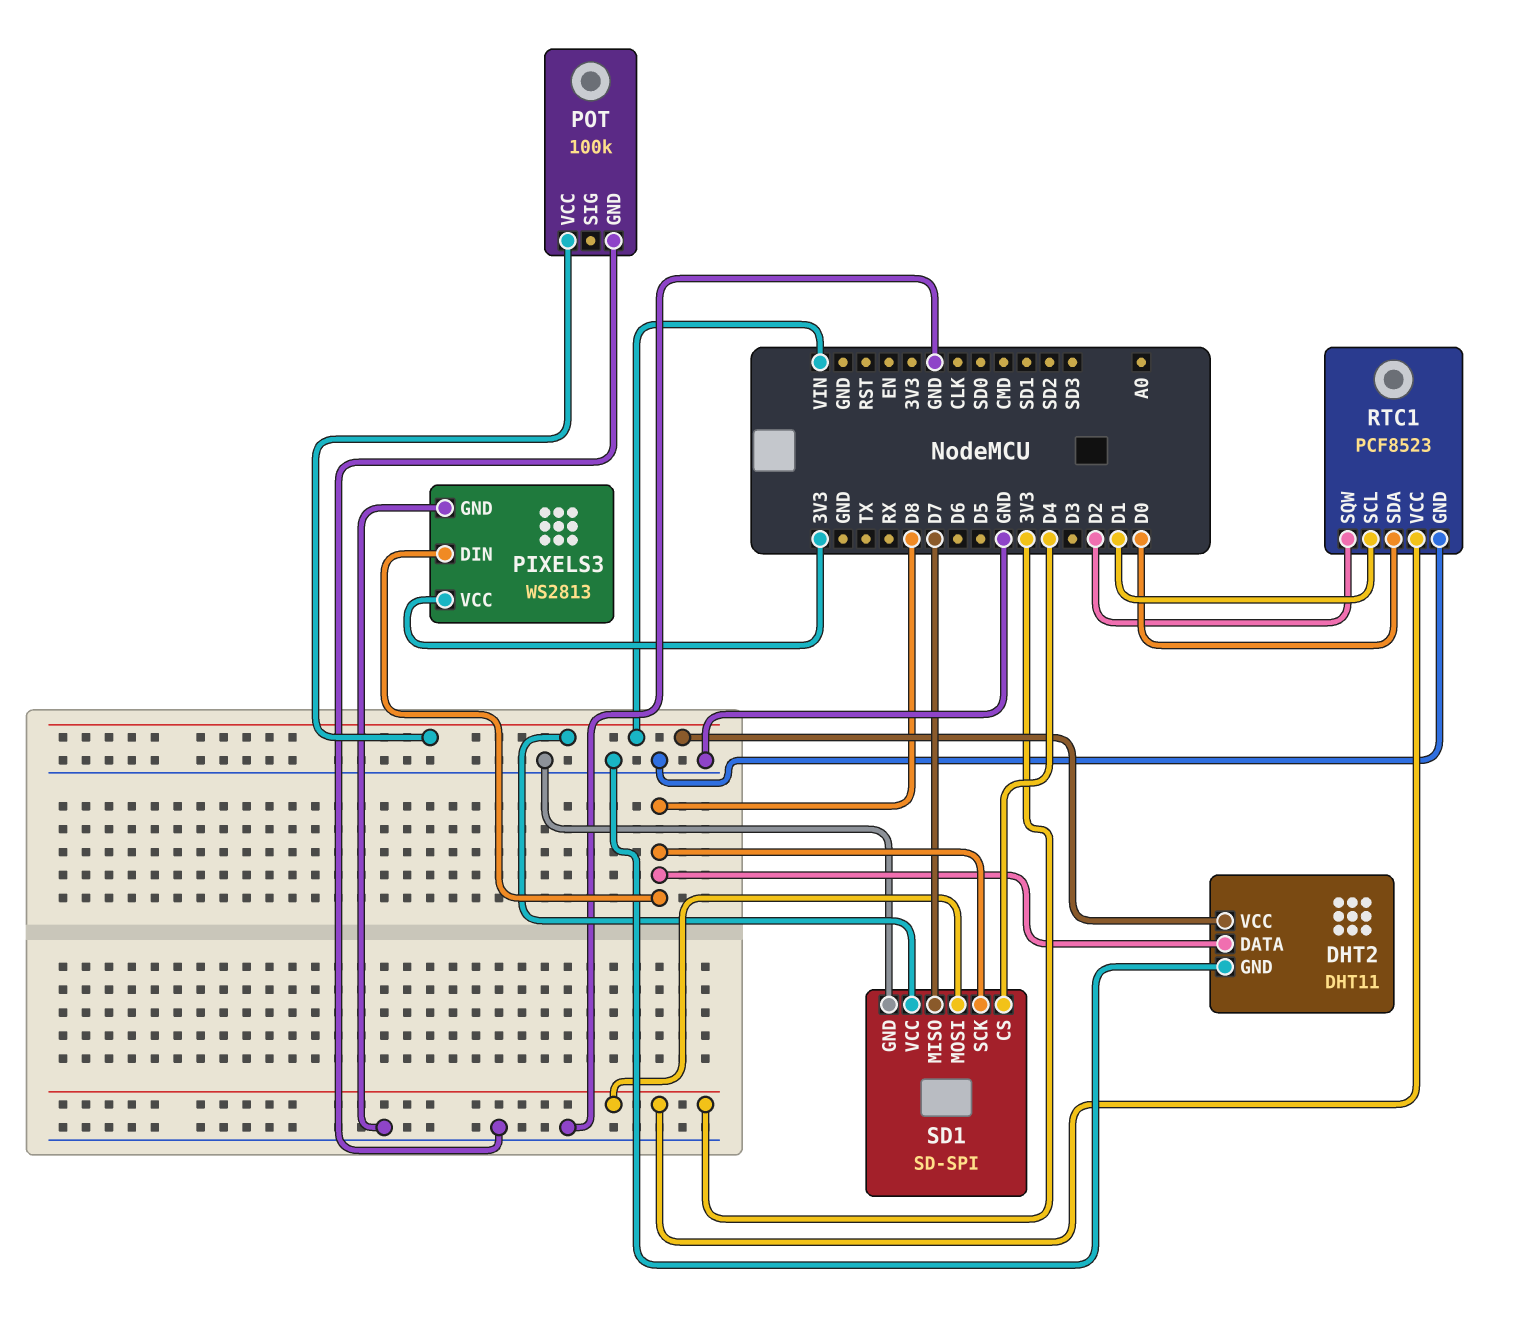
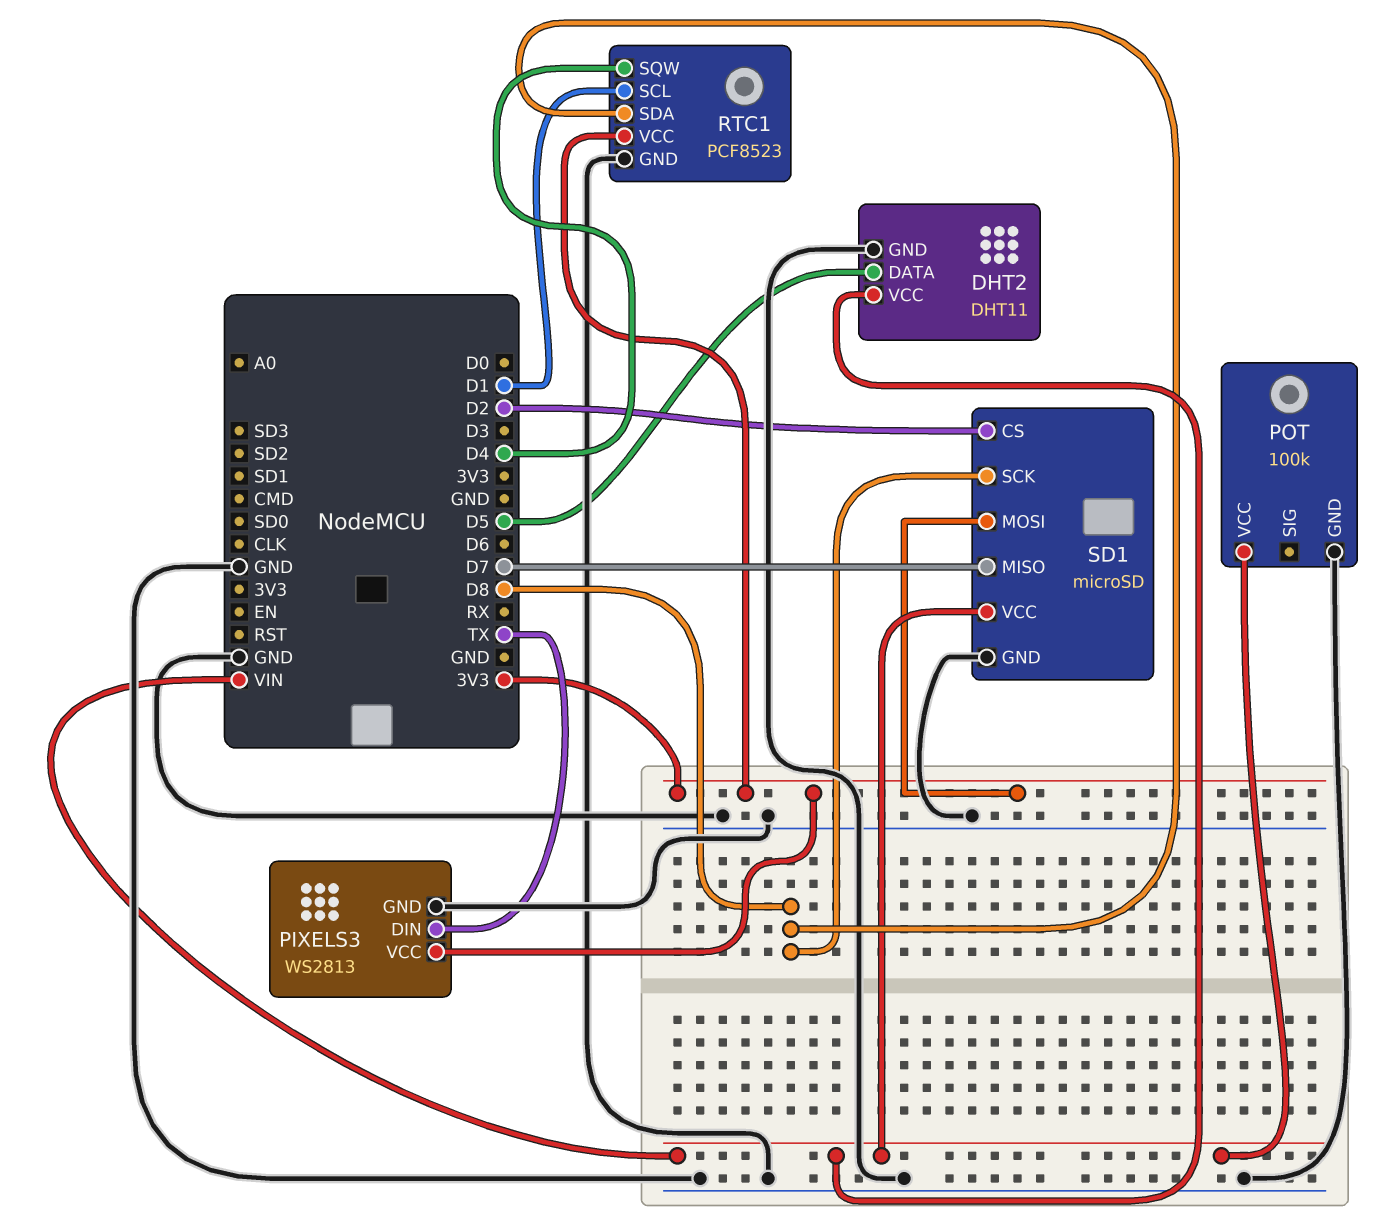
DHT2 pin DATA: D8 -> D5
PIXELS3 pin DIN: D8 -> TX
RTC1 pin SDA: D0 -> D8
RTC1 pin SQW: D2 -> D4
SD1: SD-SPI -> microSD
SD1 pin CS: D4 -> D2

